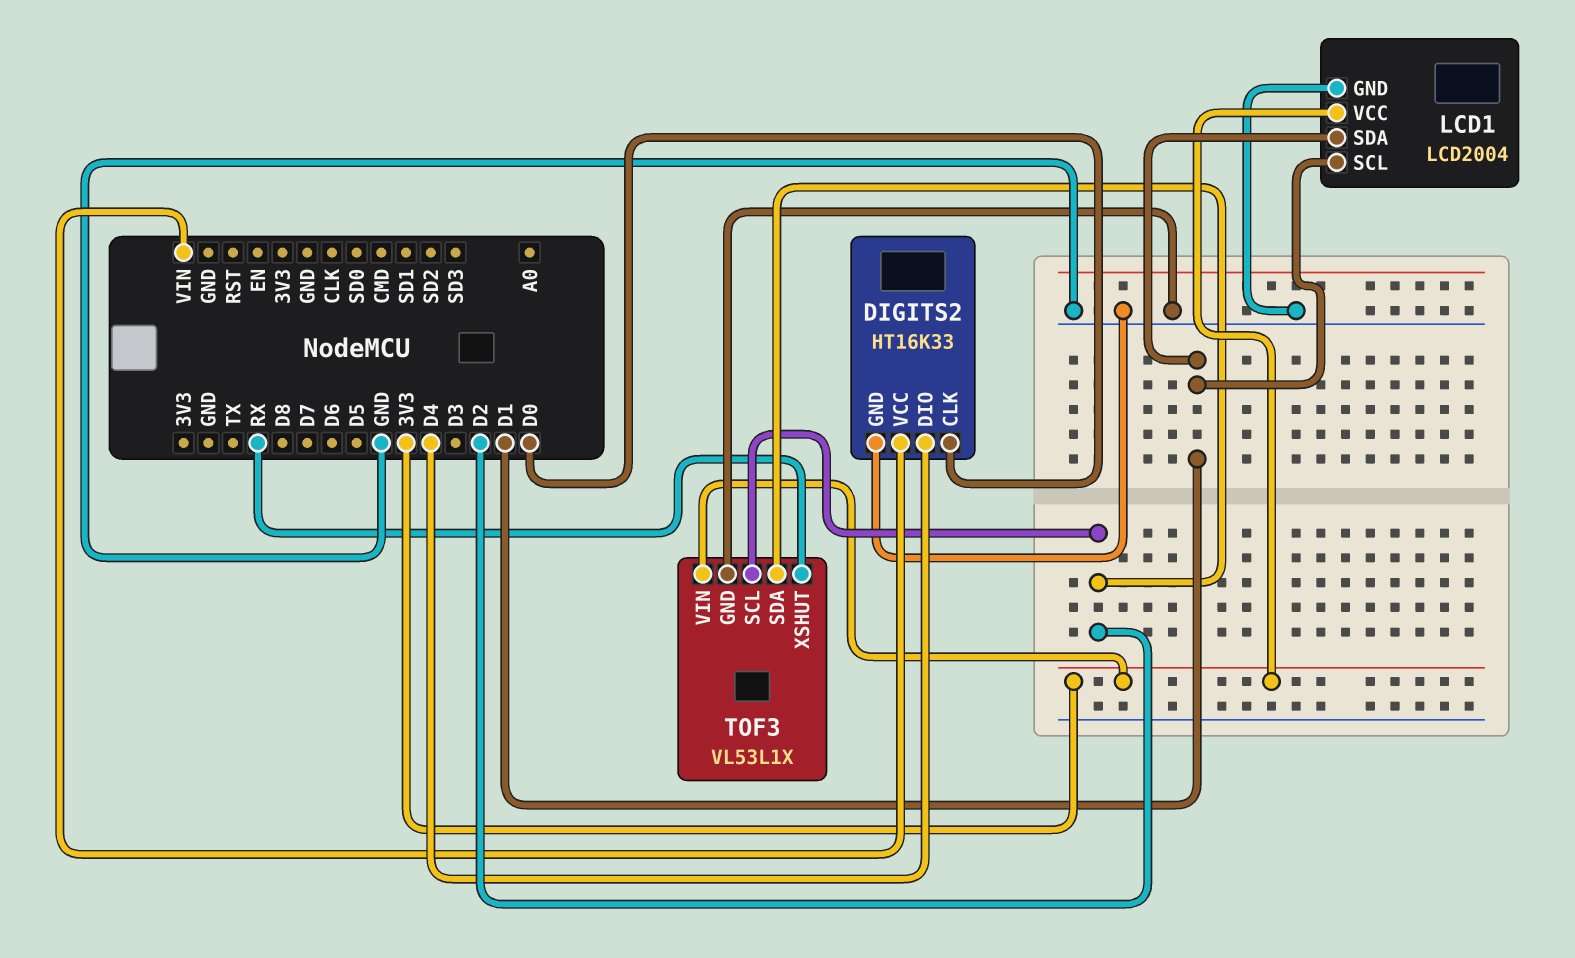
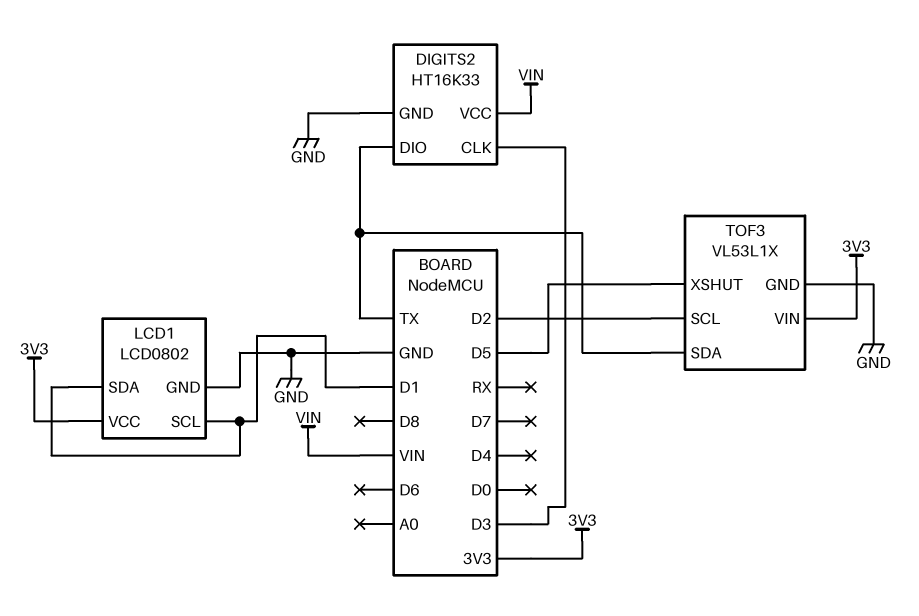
DIGITS2 pin CLK: D0 -> D3
DIGITS2 pin DIO: D4 -> TX
LCD1: LCD2004 -> LCD0802
TOF3 pin SDA: D2 -> TX
TOF3 pin XSHUT: RX -> D5

